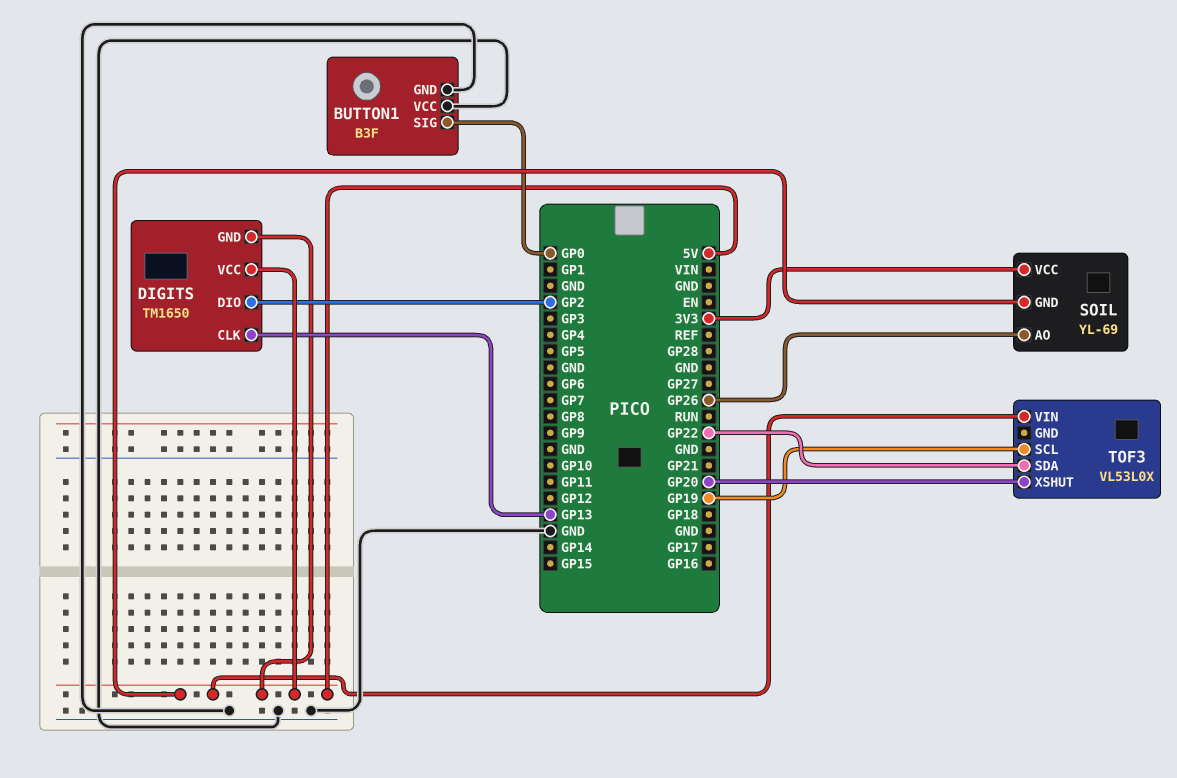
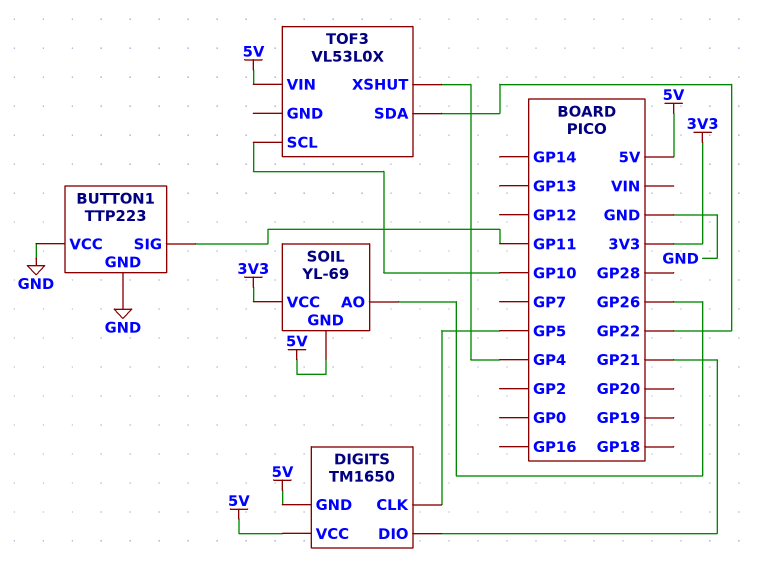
BUTTON1: B3F -> TTP223
BUTTON1 pin SIG: GP0 -> GP11
DIGITS pin CLK: GP13 -> GP5
DIGITS pin DIO: GP2 -> GP21
TOF3 pin SCL: GP19 -> GP10
TOF3 pin XSHUT: GP20 -> GP4

